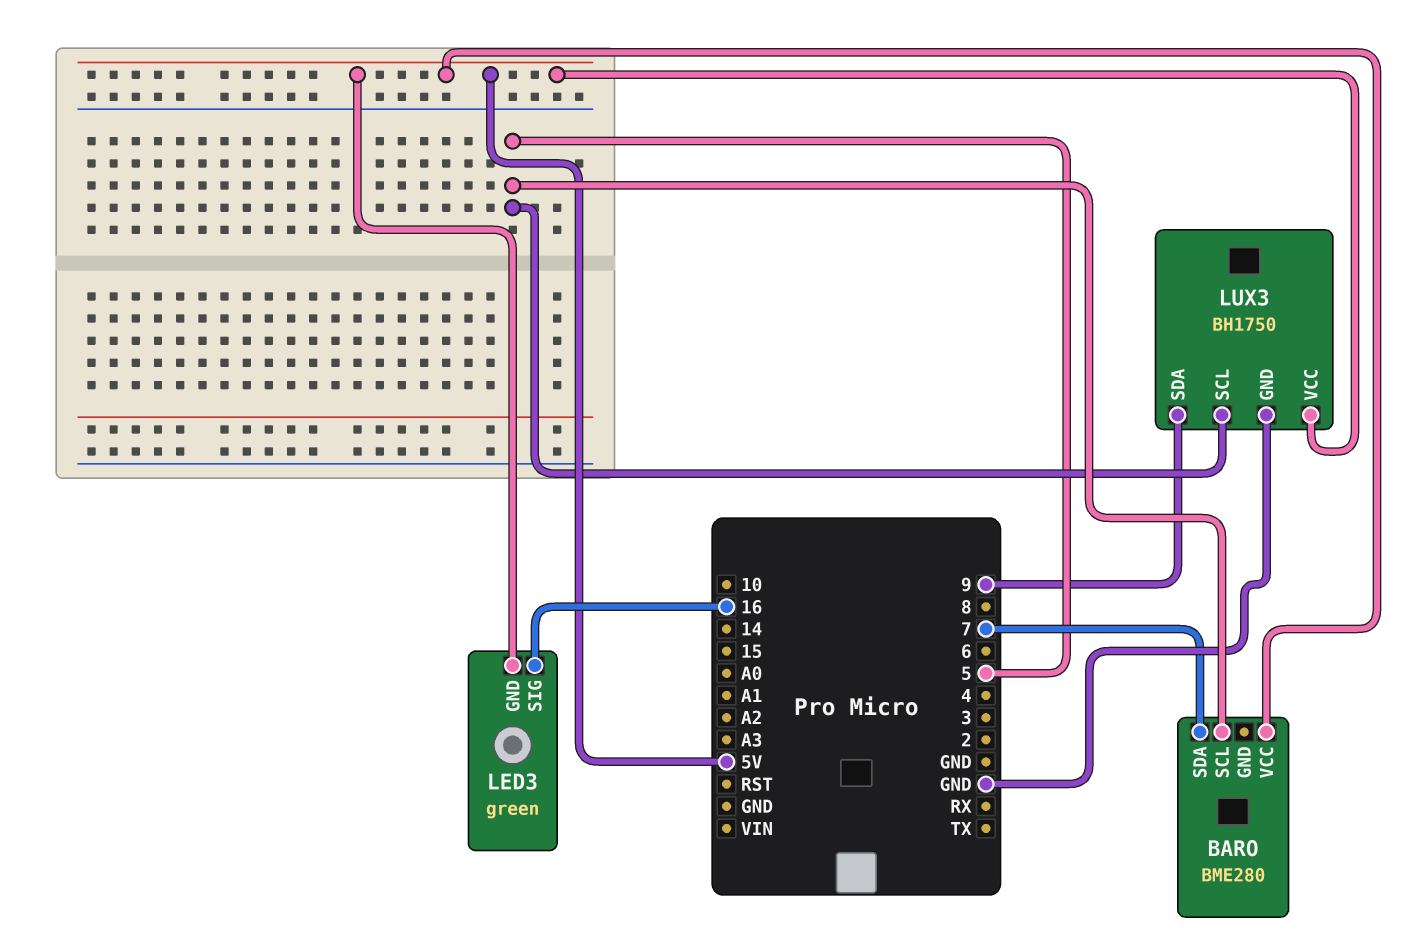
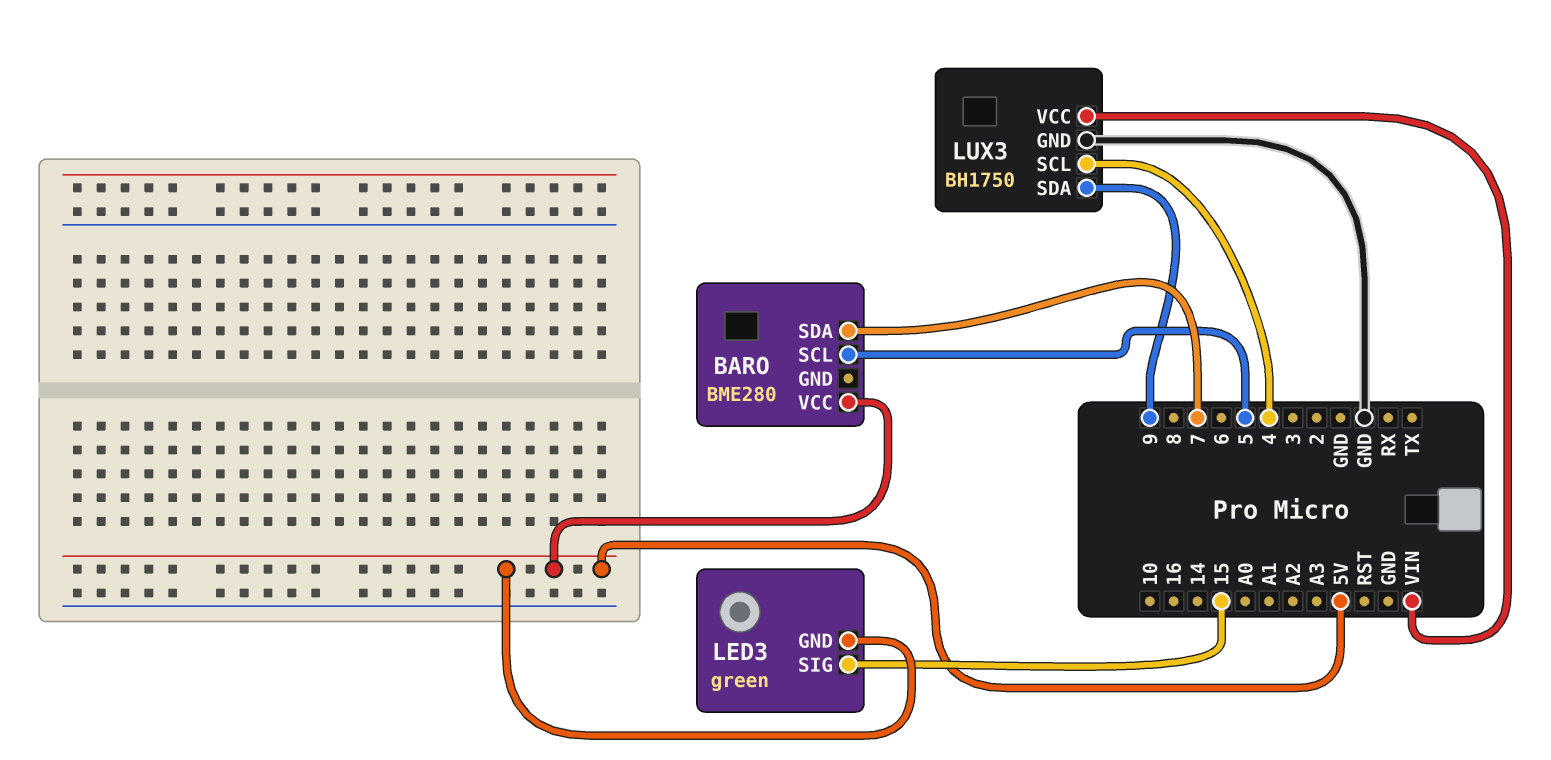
LED3 pin SIG: 16 -> 15
LUX3 pin SCL: 5 -> 4
LUX3 pin VCC: 5V -> VIN

